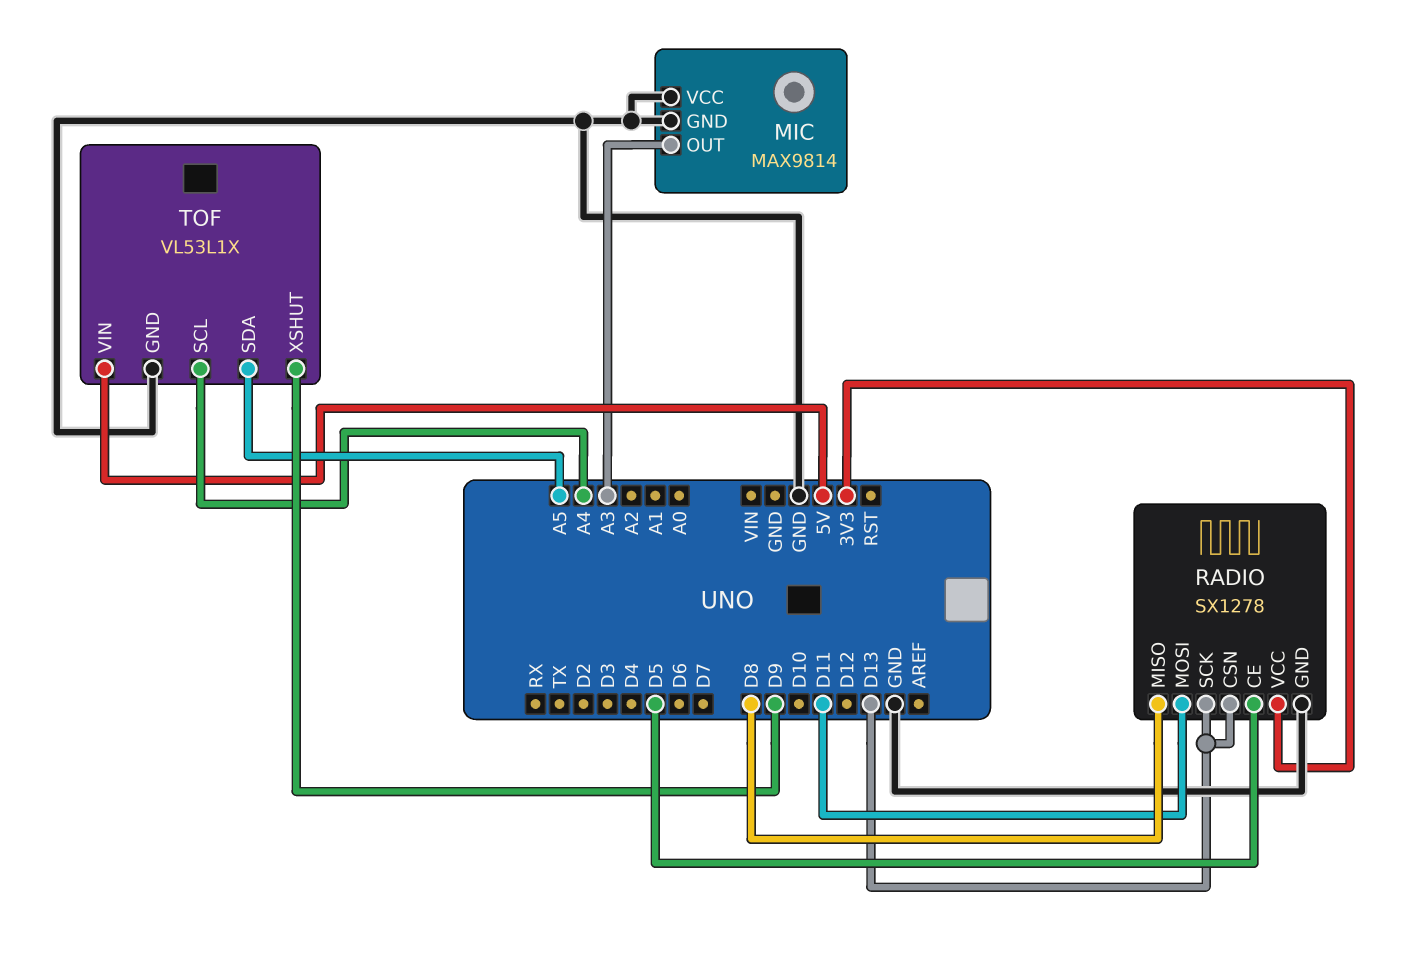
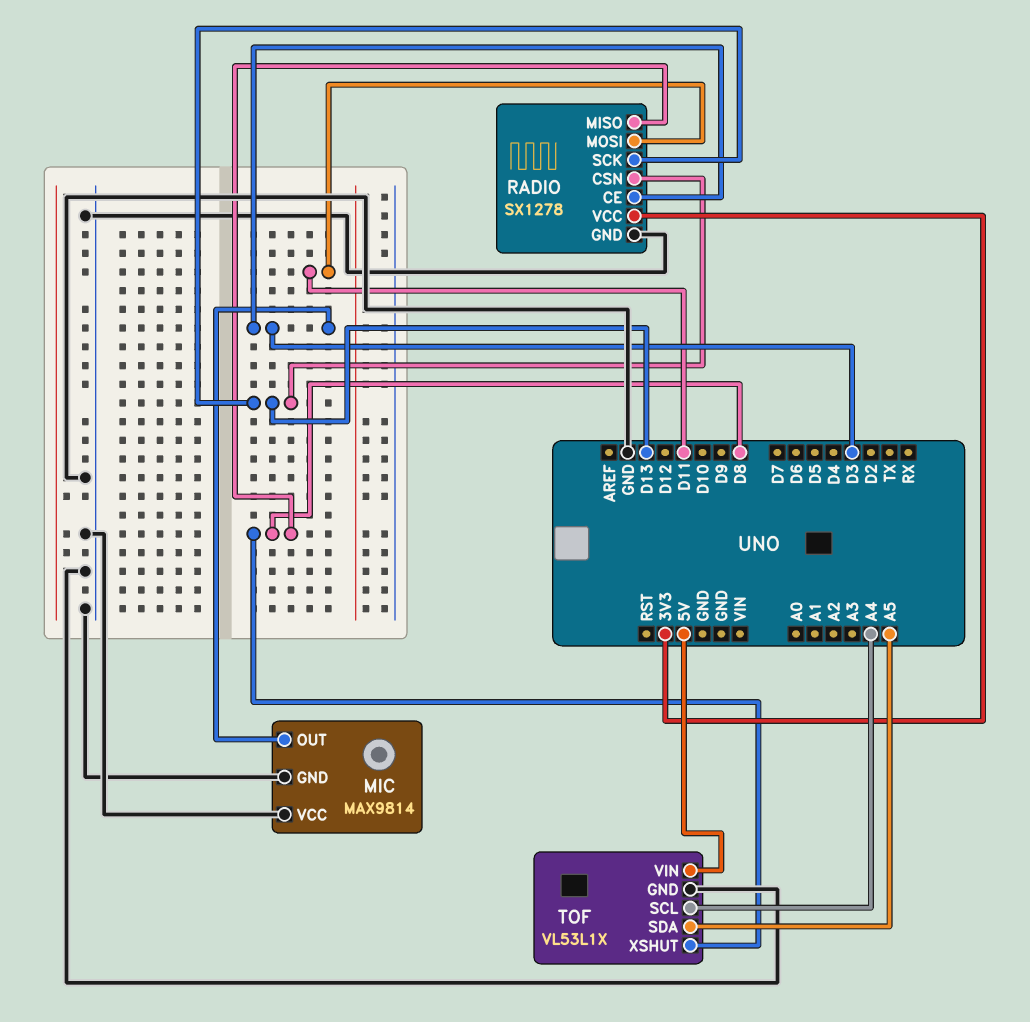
MIC pin OUT: A3 -> D3
RADIO pin CE: D5 -> D3
TOF pin XSHUT: D9 -> D8

